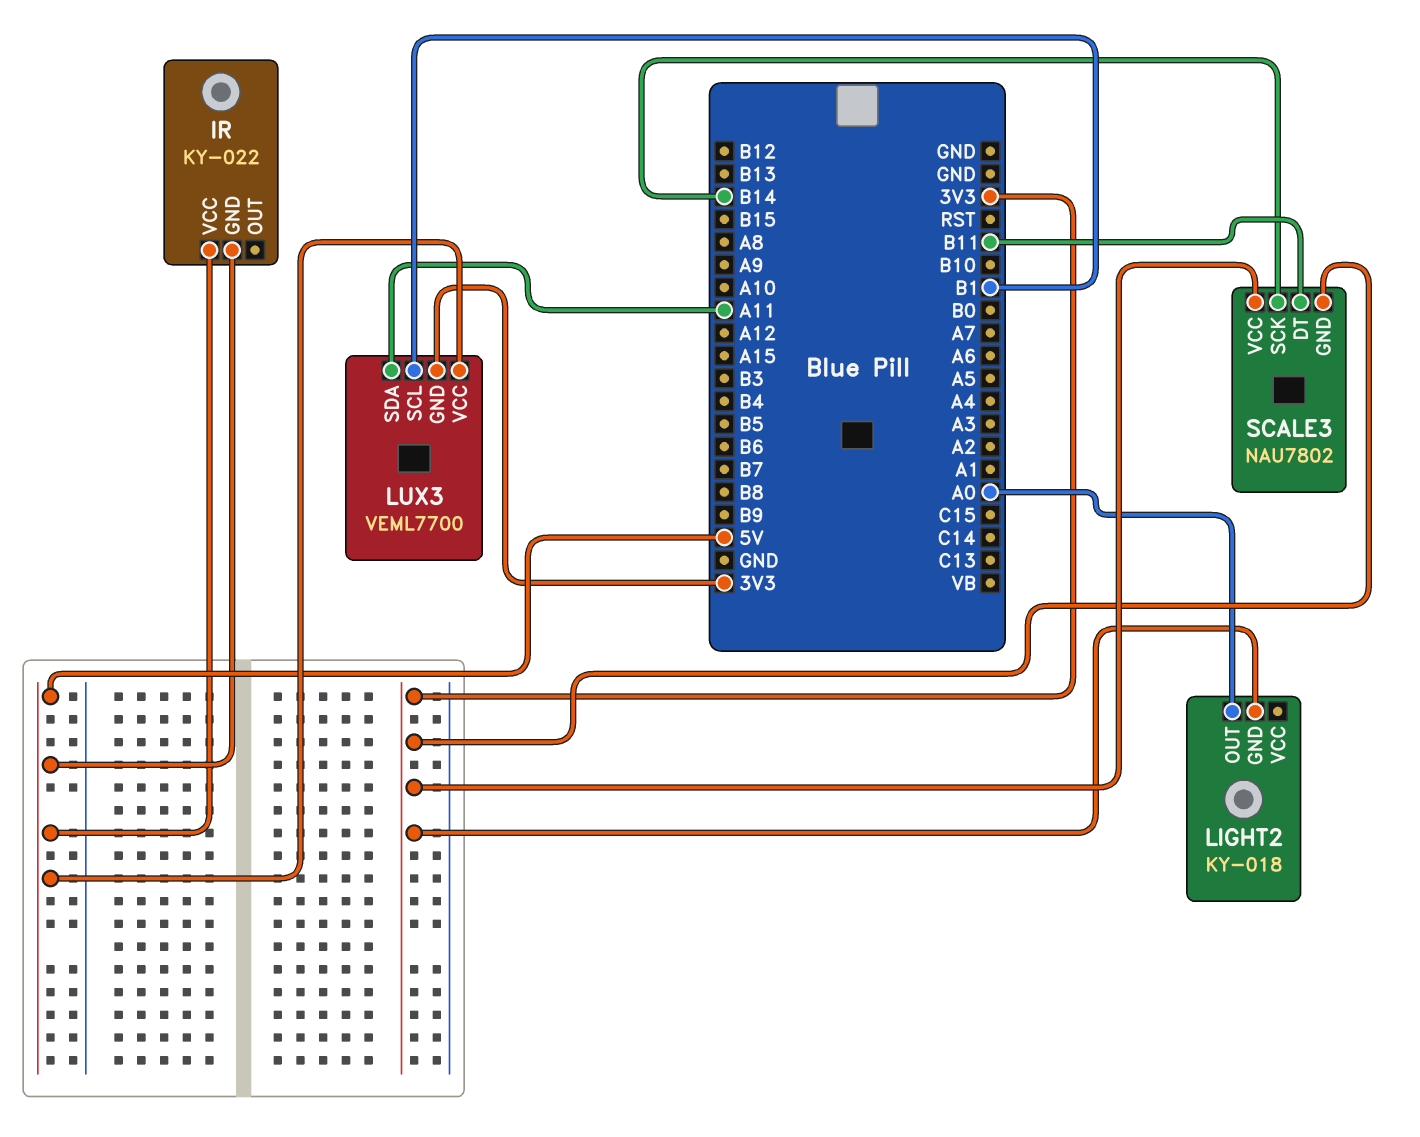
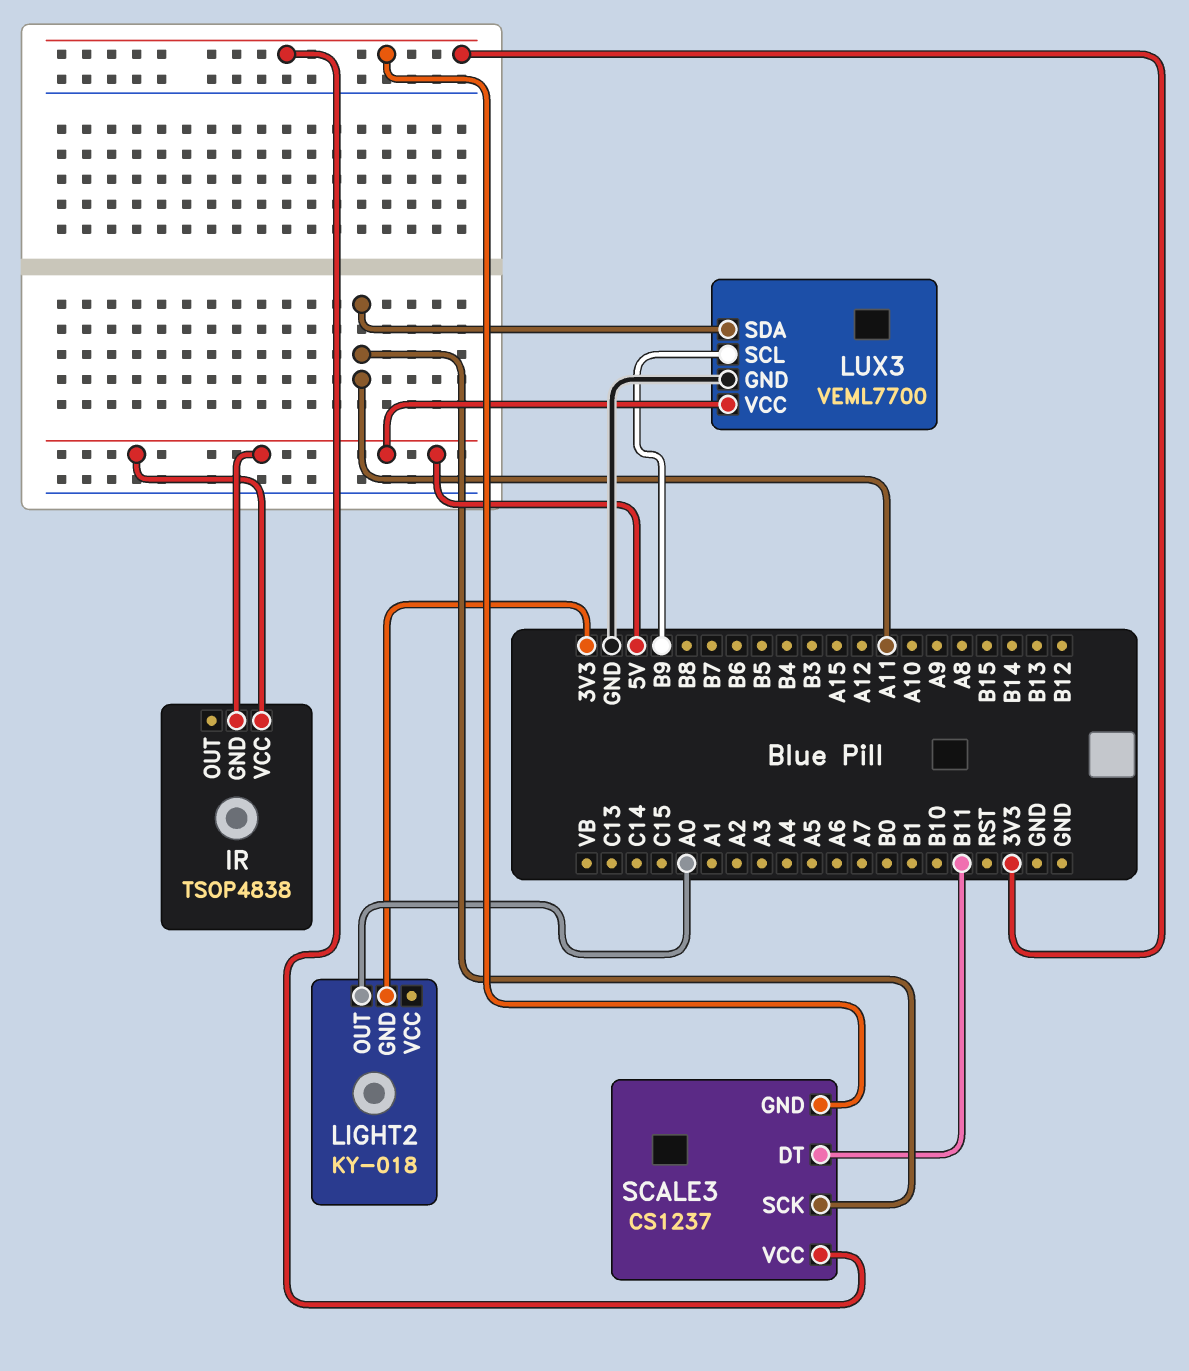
IR: KY-022 -> TSOP4838
LUX3 pin GND: 3V3 -> GND
LUX3 pin SCL: B1 -> B9
SCALE3: NAU7802 -> CS1237
SCALE3 pin SCK: B14 -> A11

